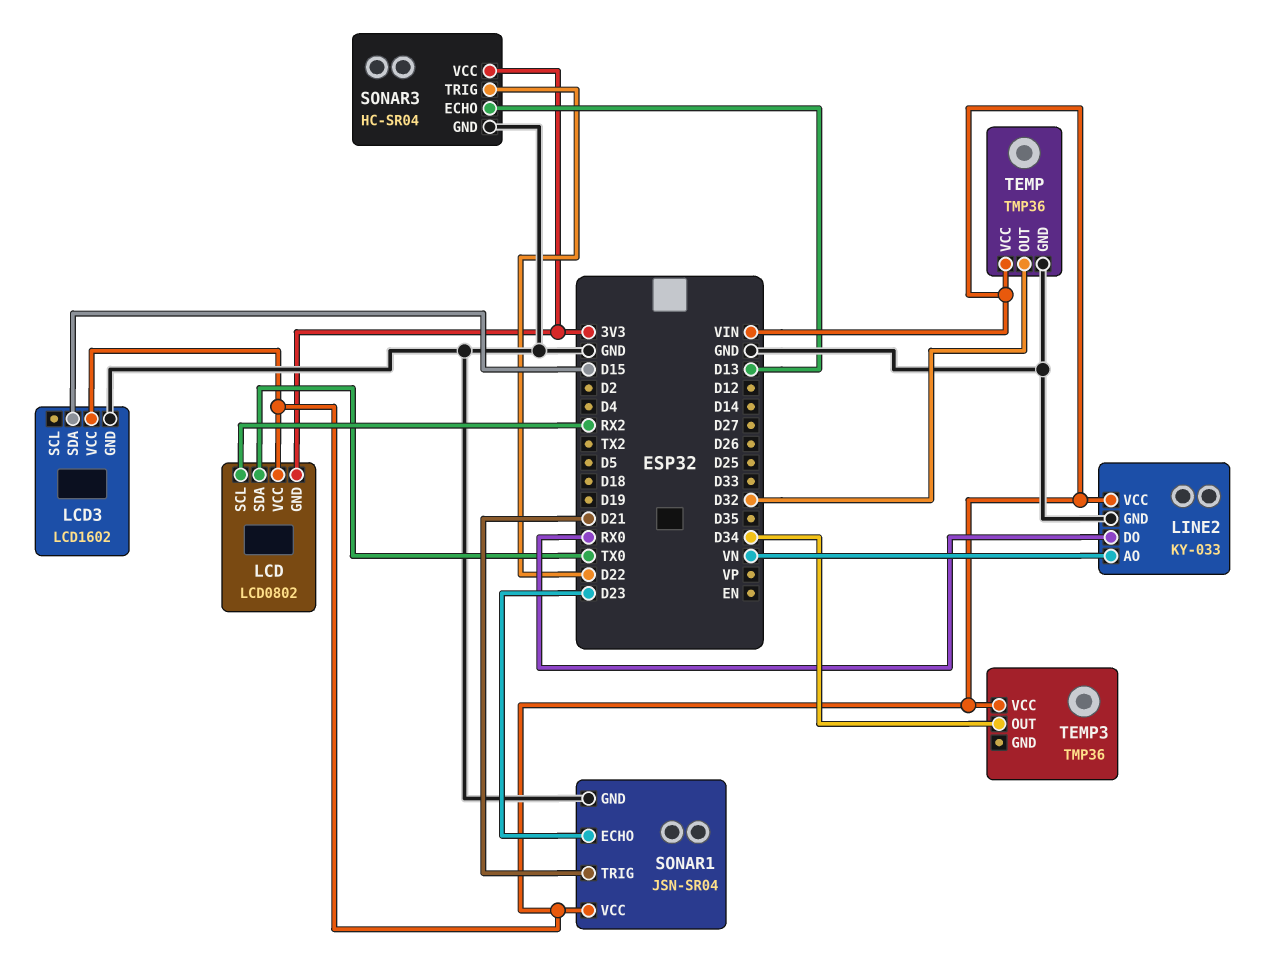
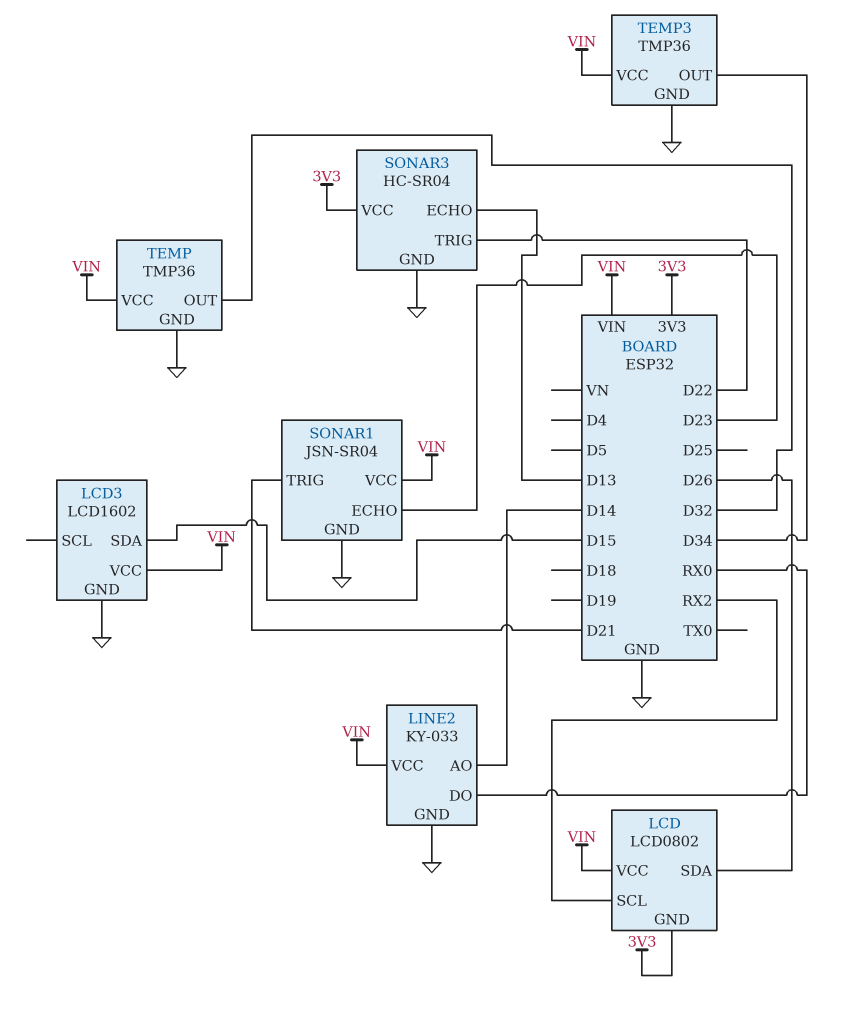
LCD pin SDA: TX0 -> D26
LINE2 pin AO: VN -> D14
TEMP3 pin GND: none -> GND

